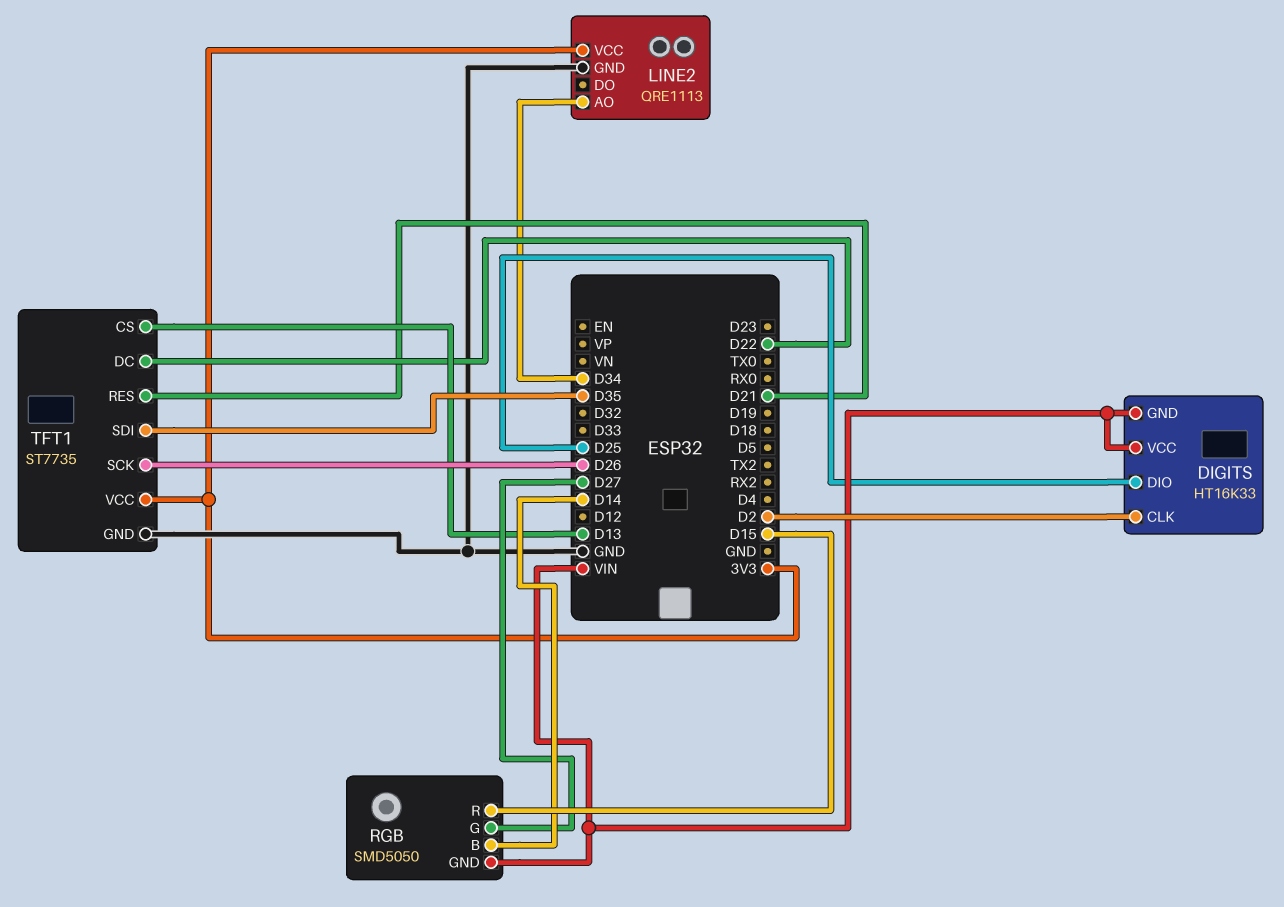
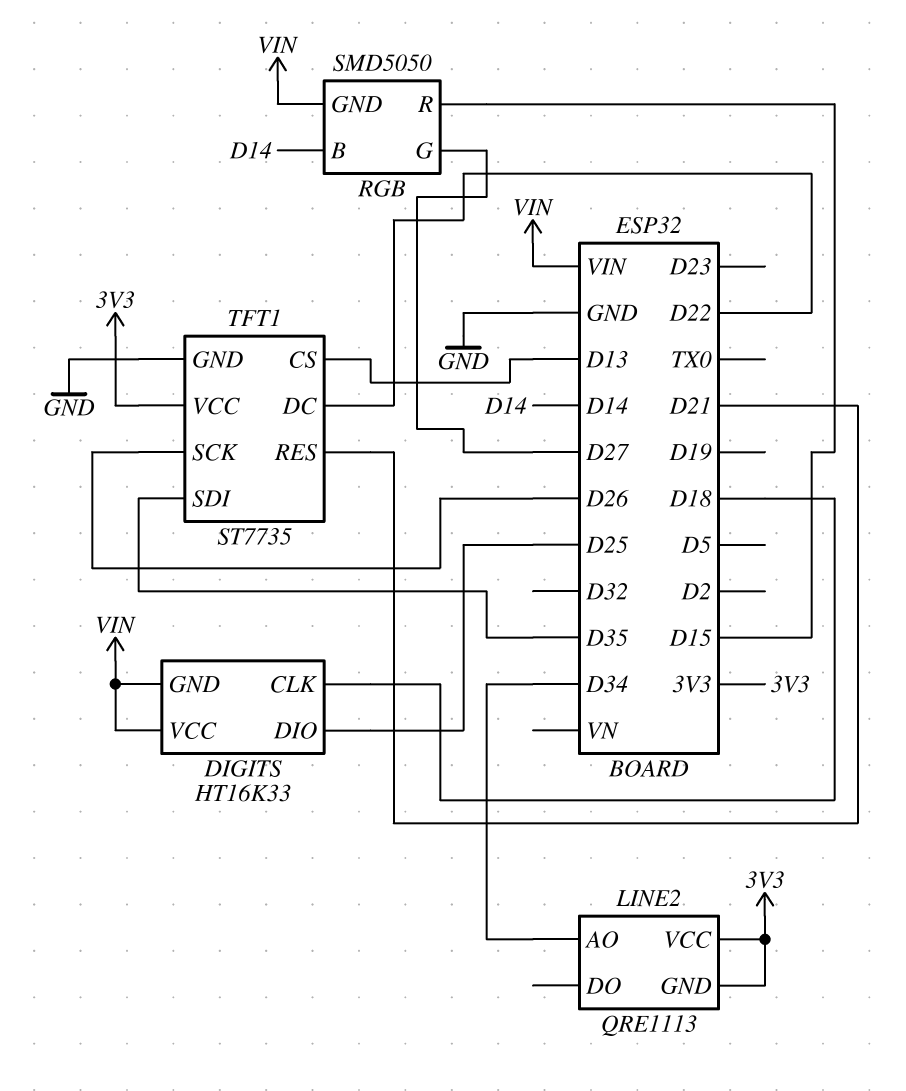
DIGITS pin CLK: D2 -> D18
LINE2 pin GND: GND -> 3V3

